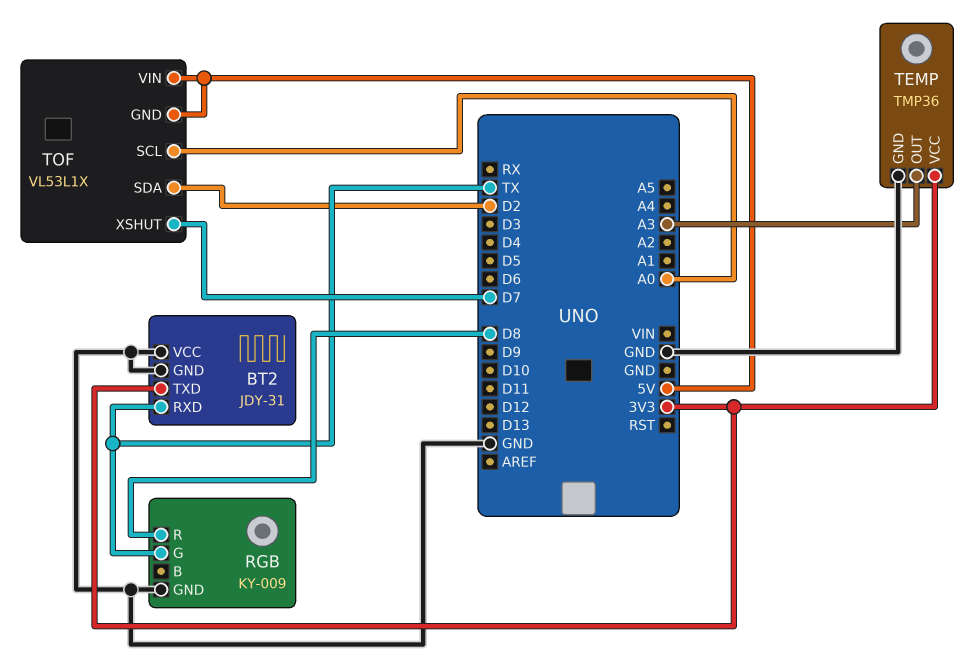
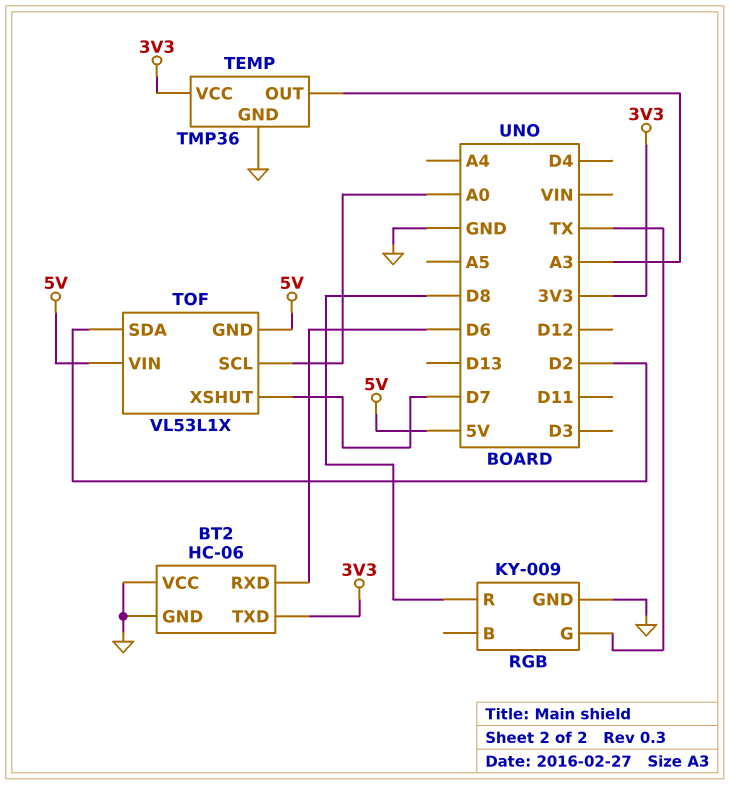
BT2: JDY-31 -> HC-06
BT2 pin RXD: TX -> D6

